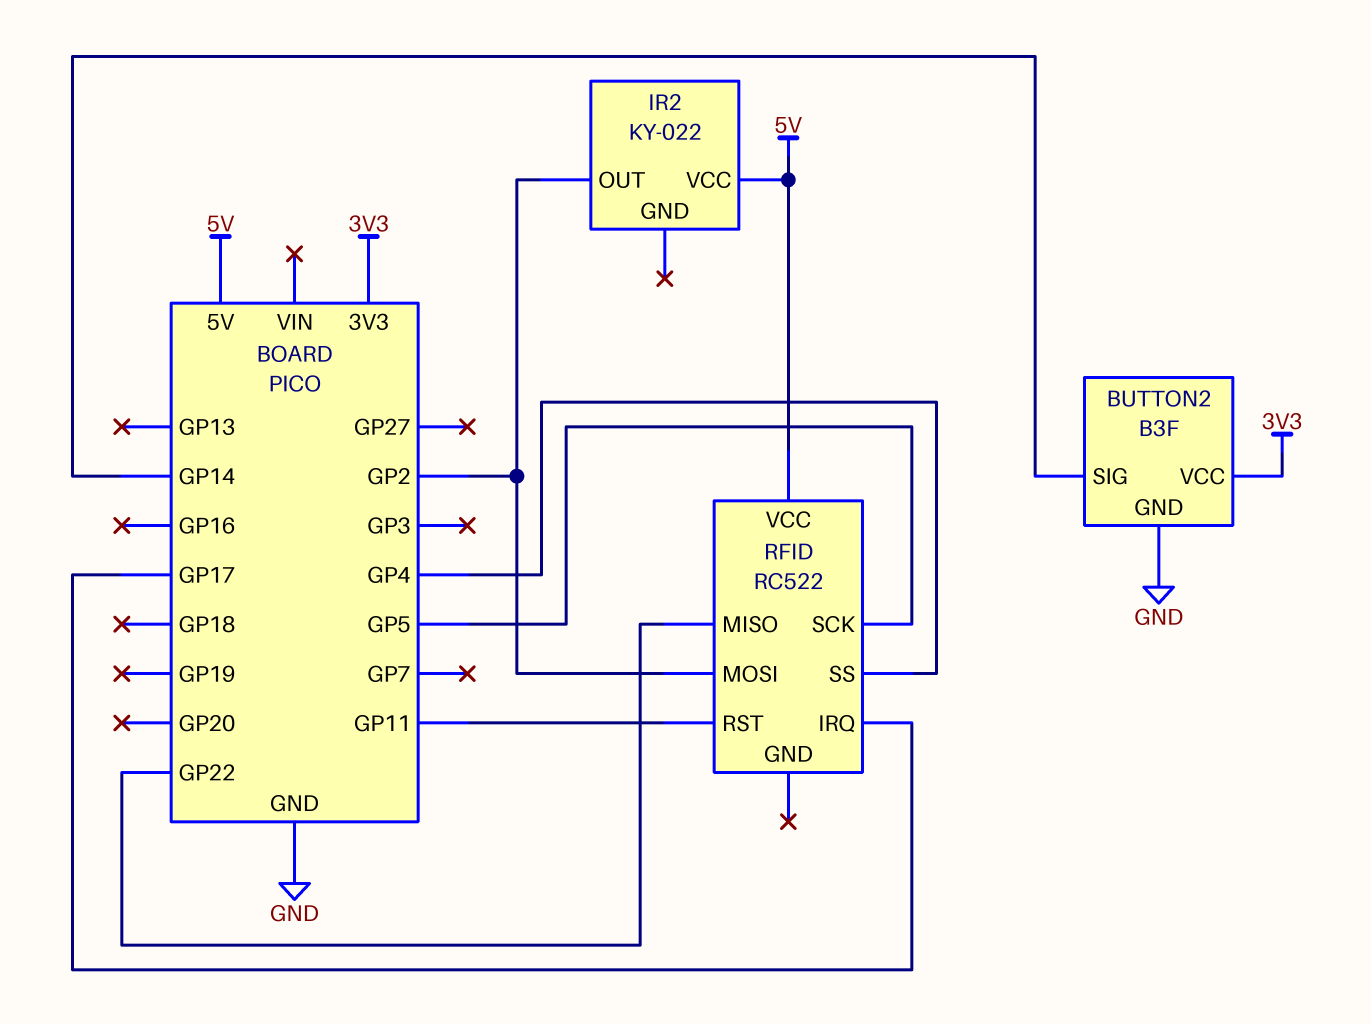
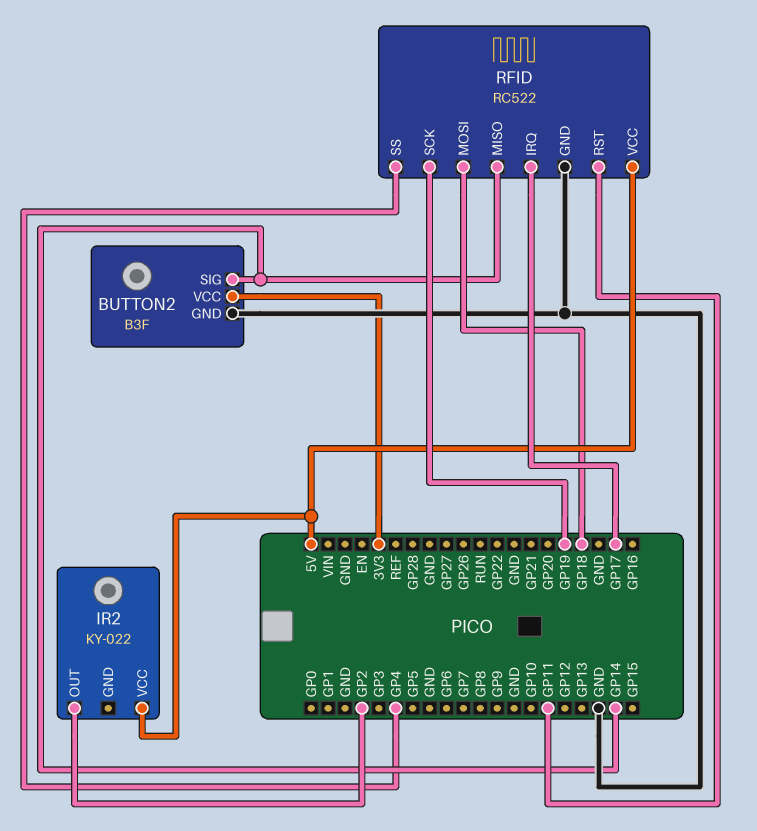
RFID pin GND: none -> GND
RFID pin MISO: GP22 -> GP14
RFID pin MOSI: GP2 -> GP18
RFID pin SCK: GP5 -> GP19

